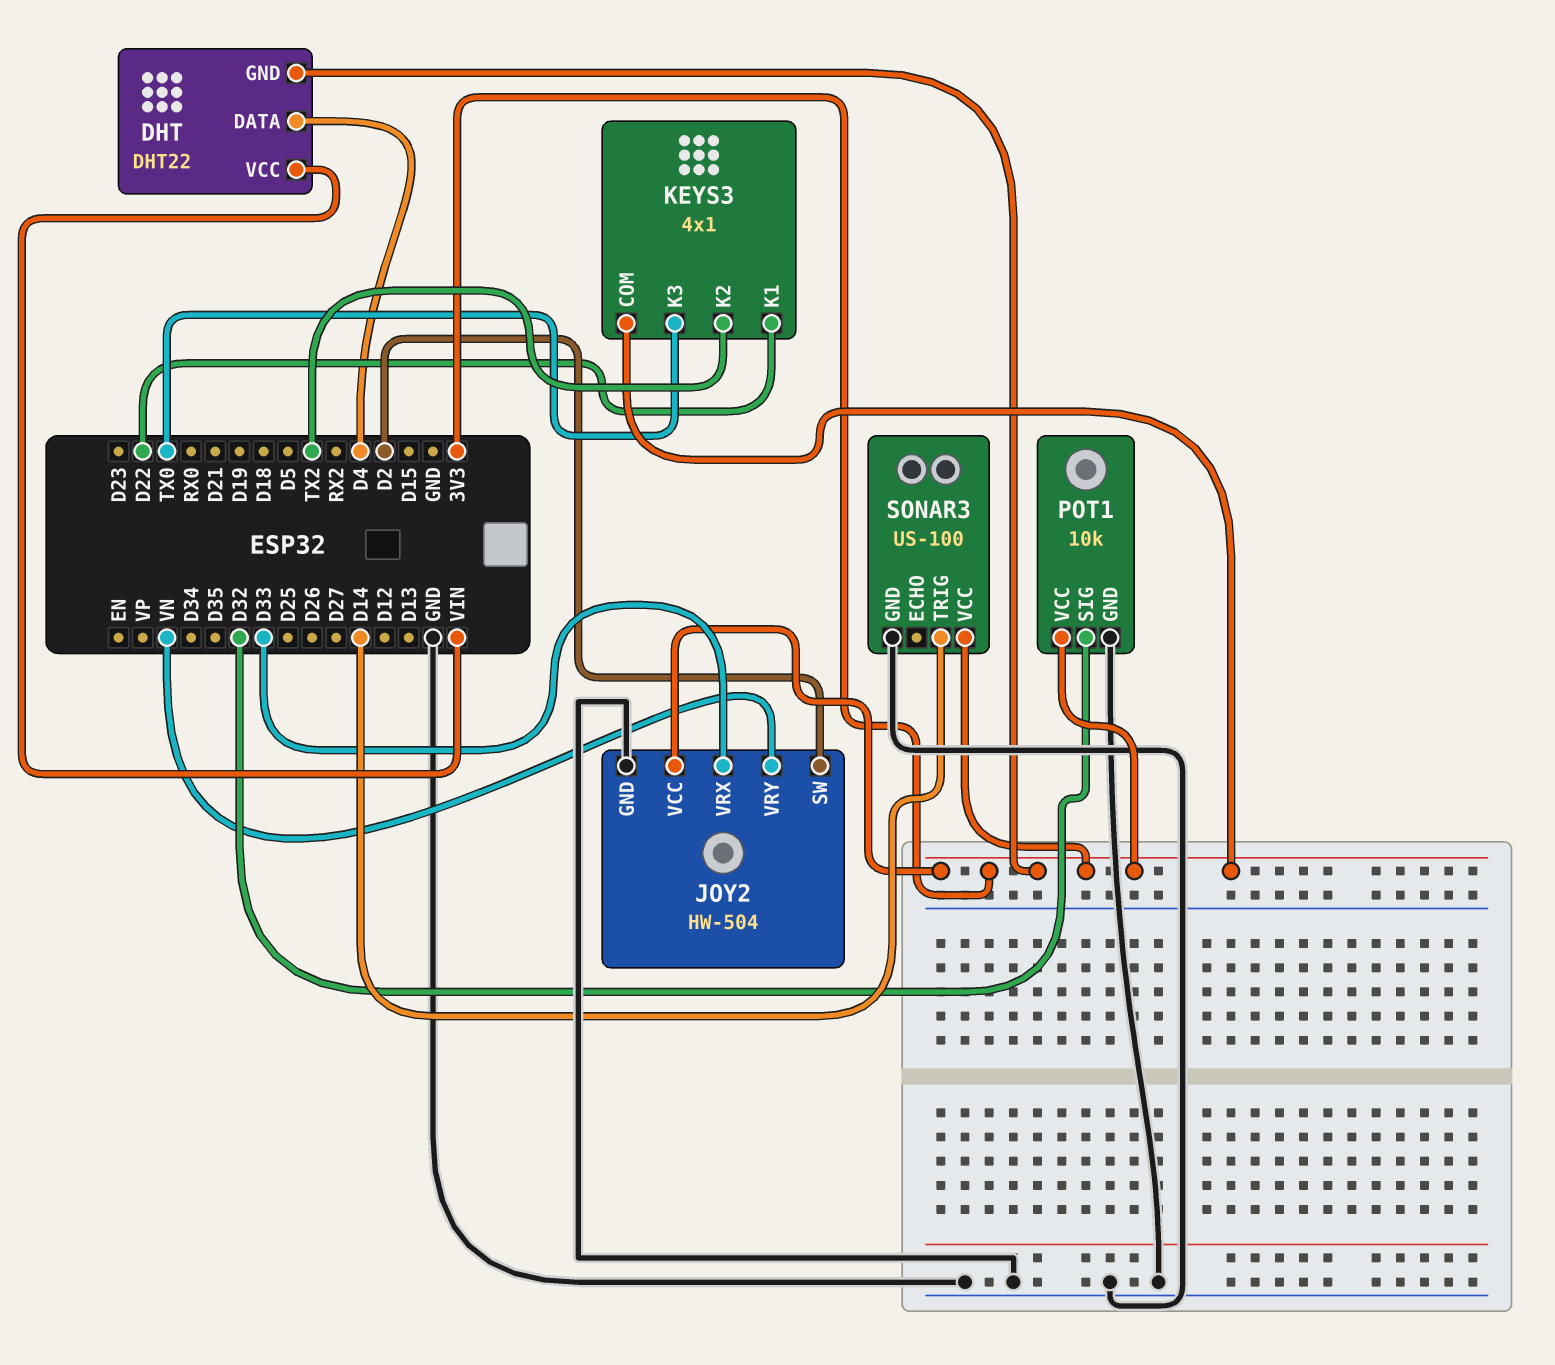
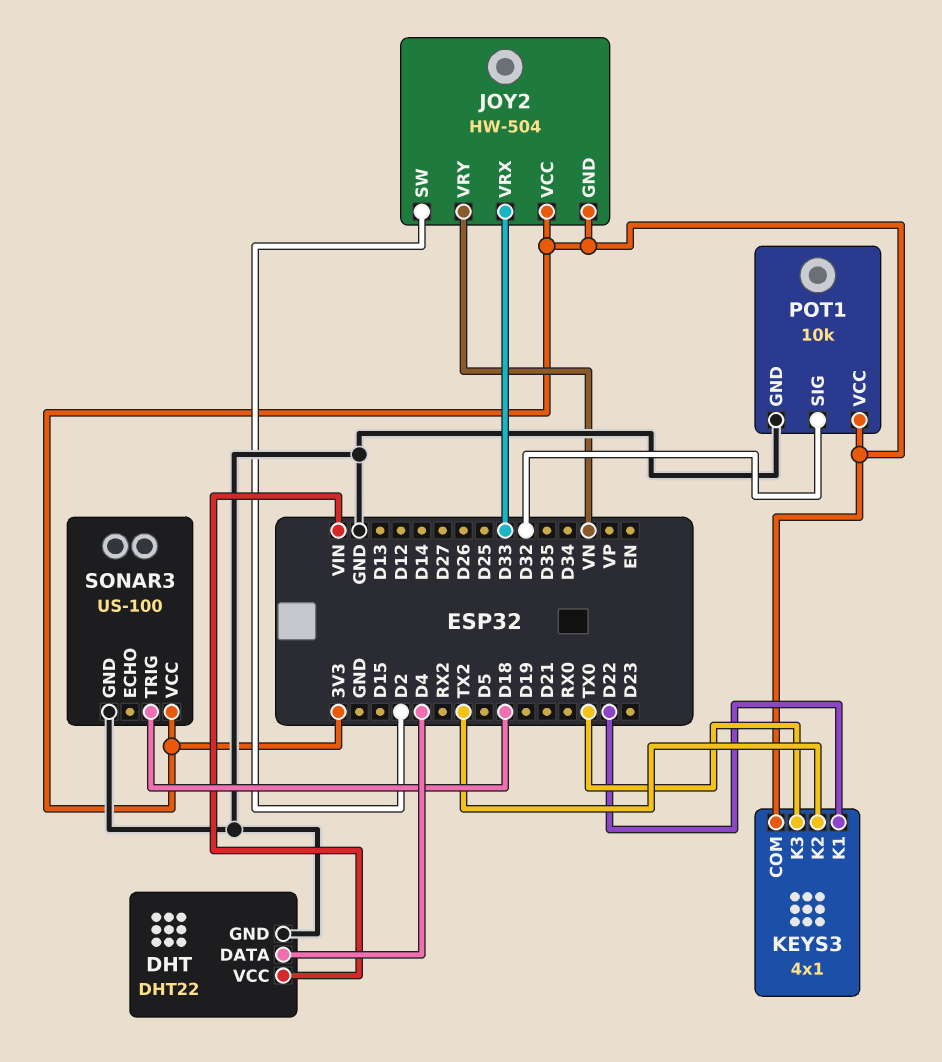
DHT pin GND: 3V3 -> GND
JOY2 pin GND: GND -> 3V3
SONAR3 pin TRIG: D14 -> D18

